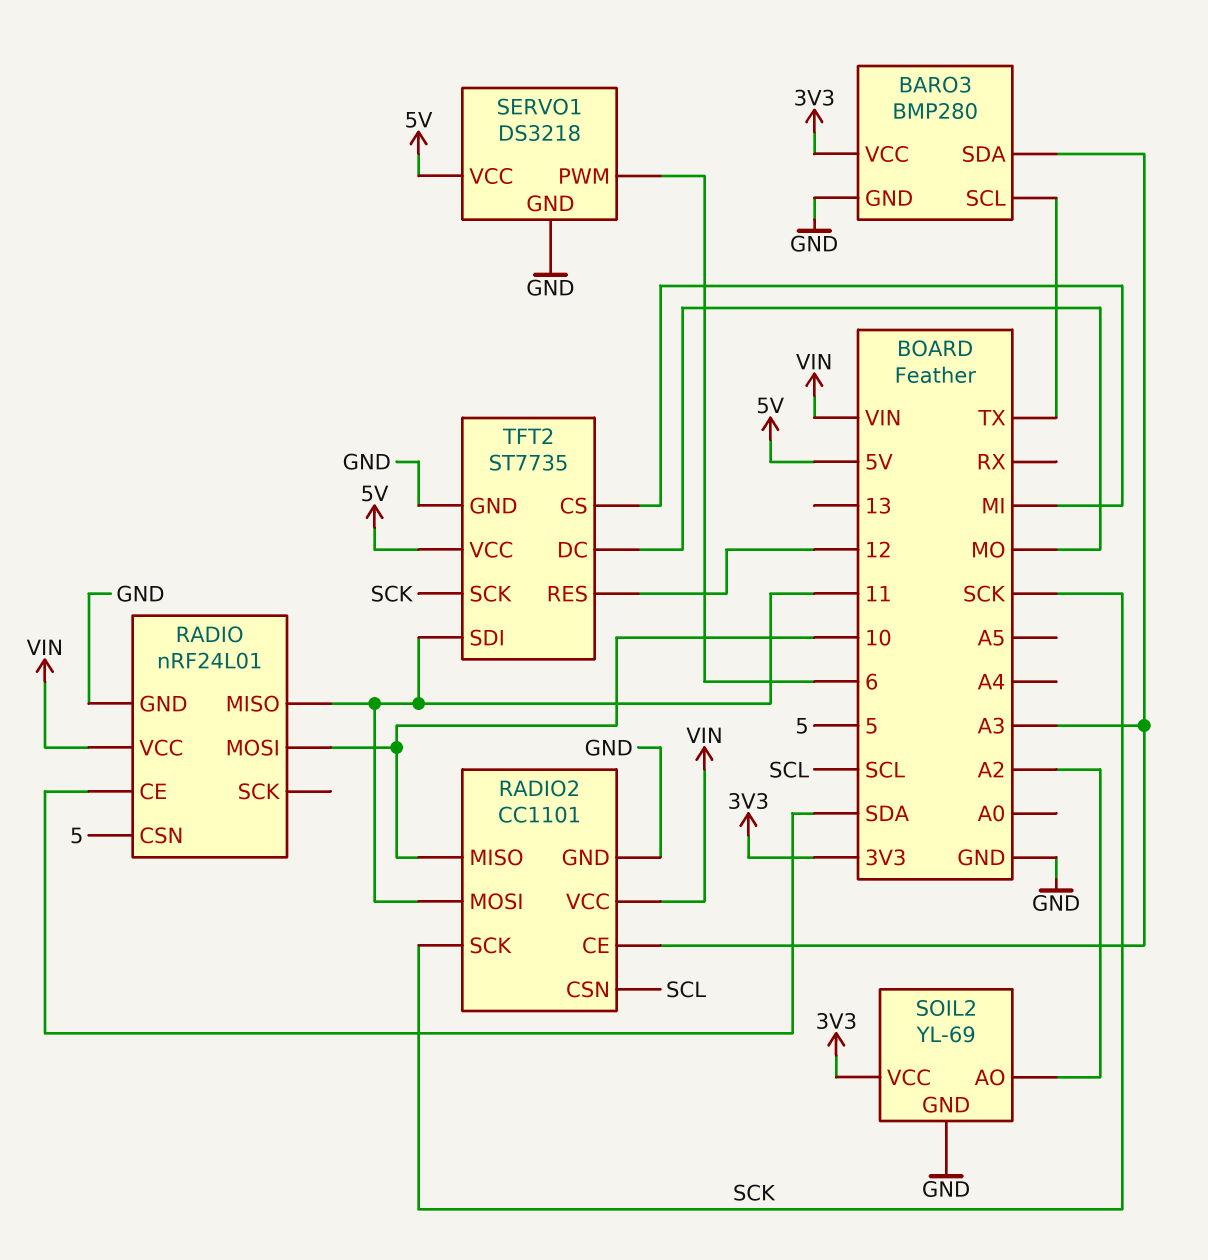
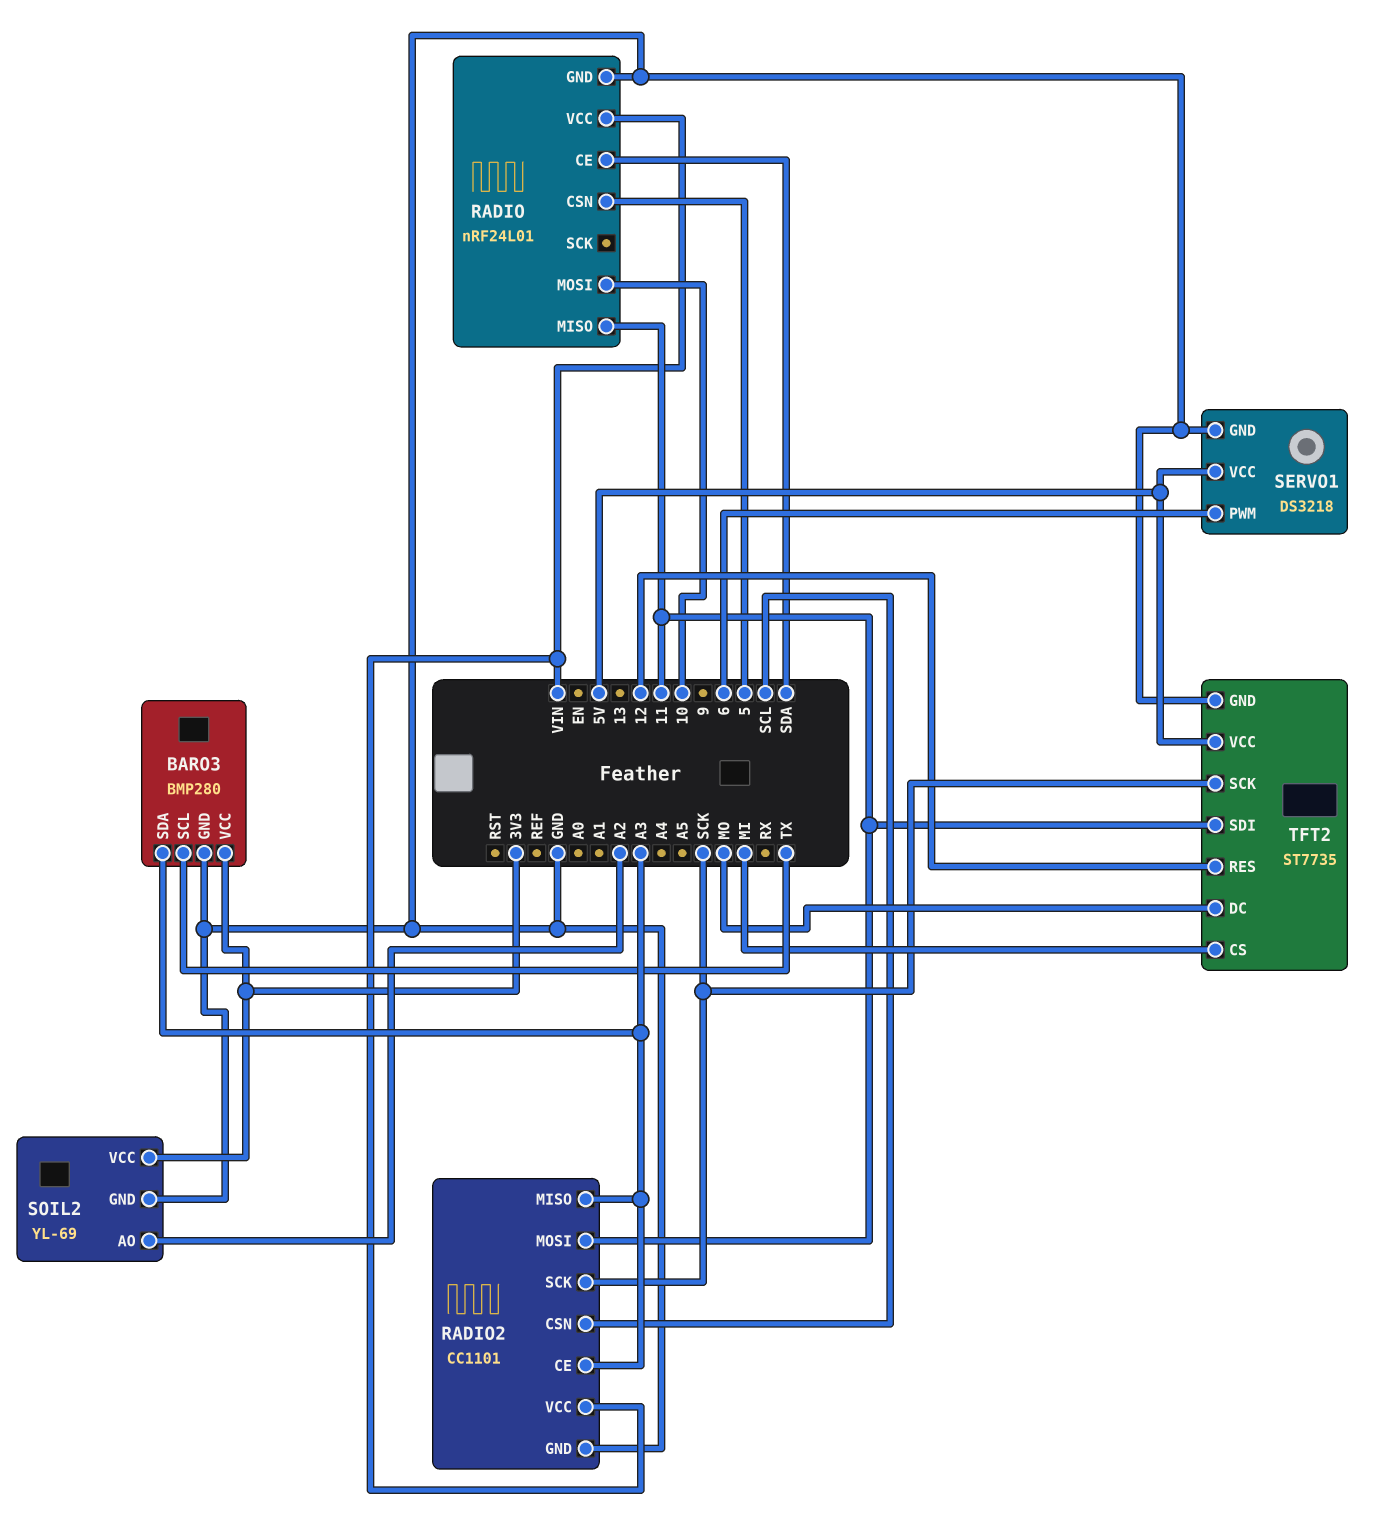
RADIO2 pin MISO: 10 -> A3

